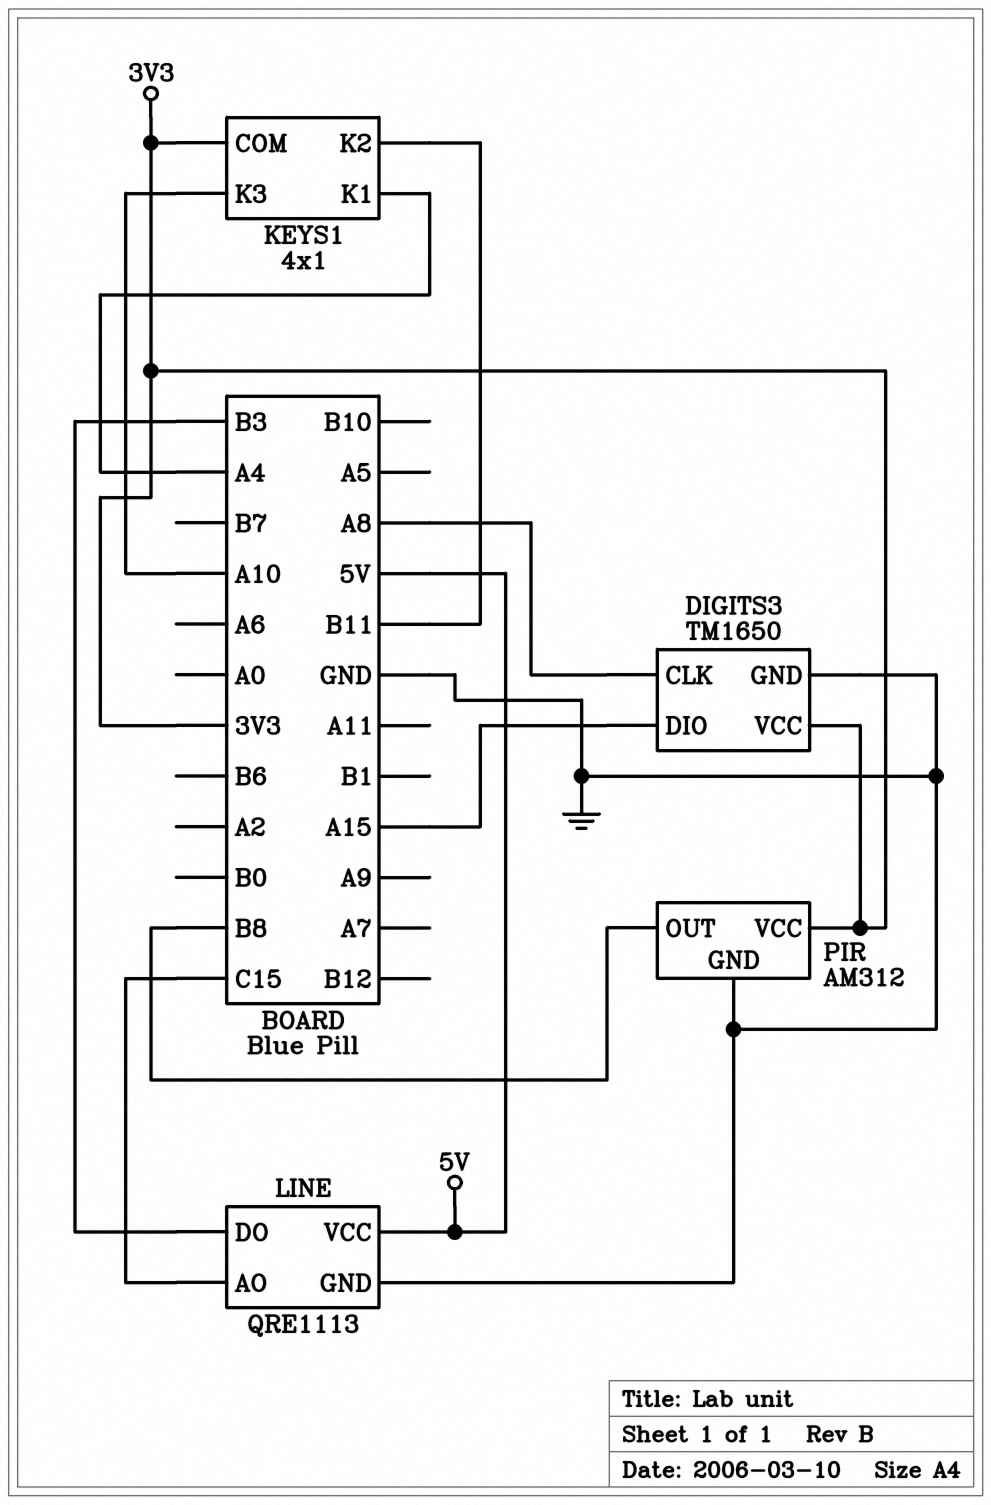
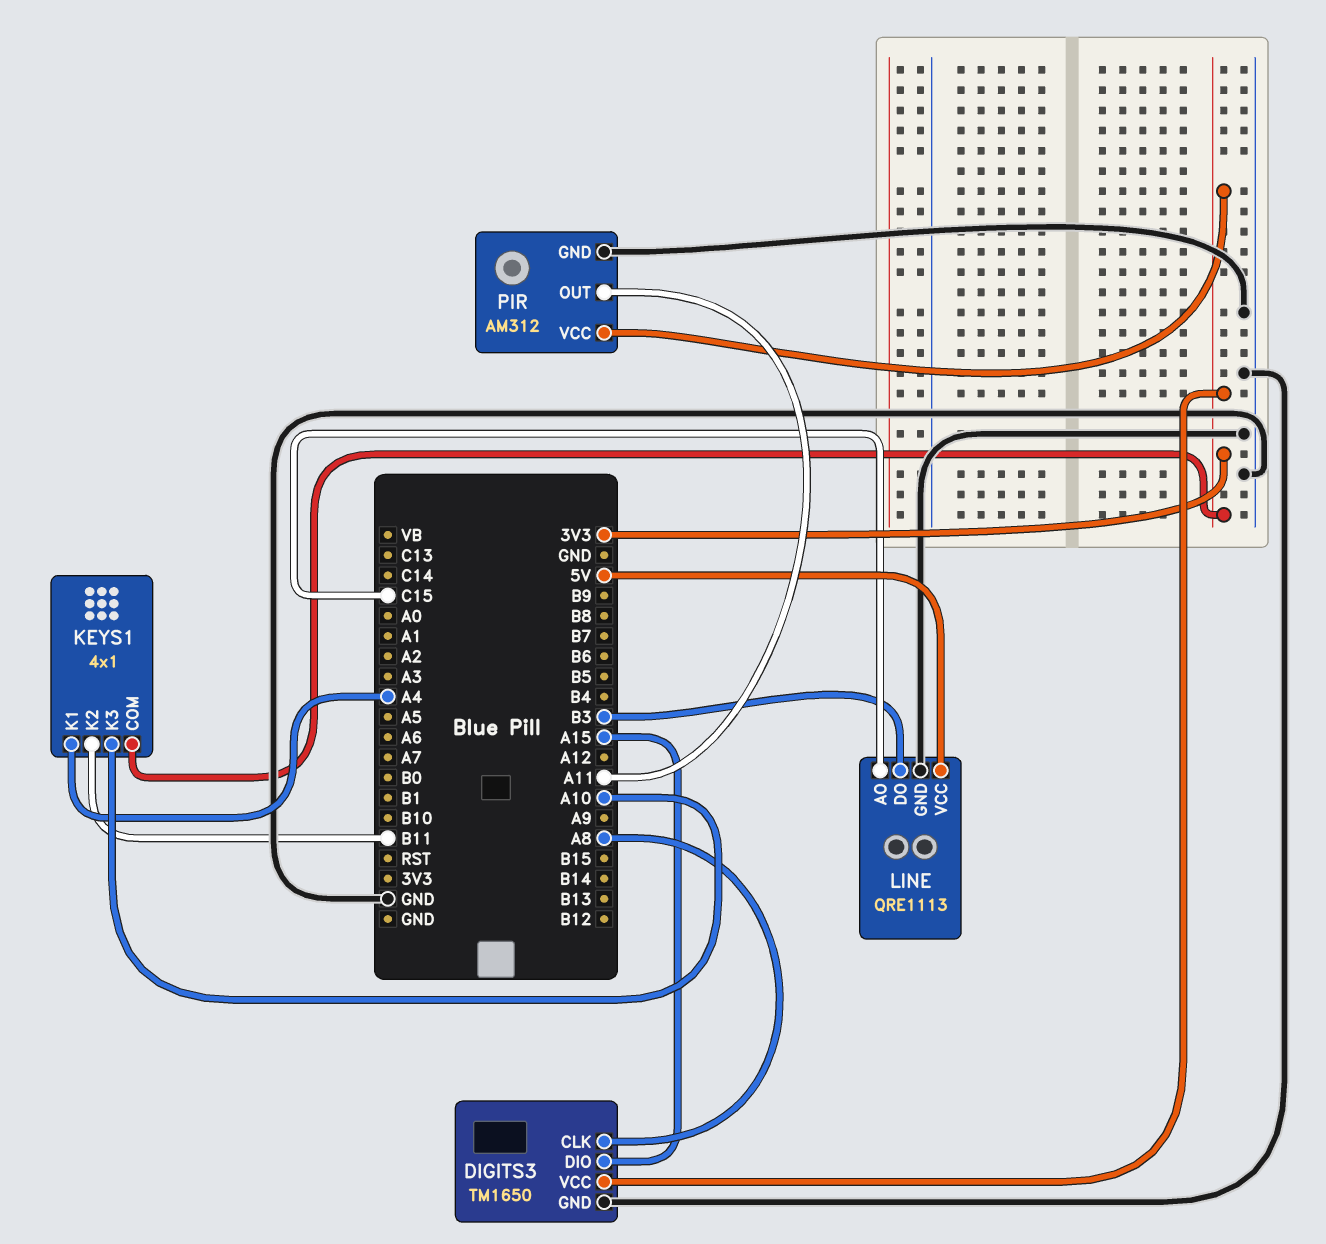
PIR pin OUT: B8 -> A11

